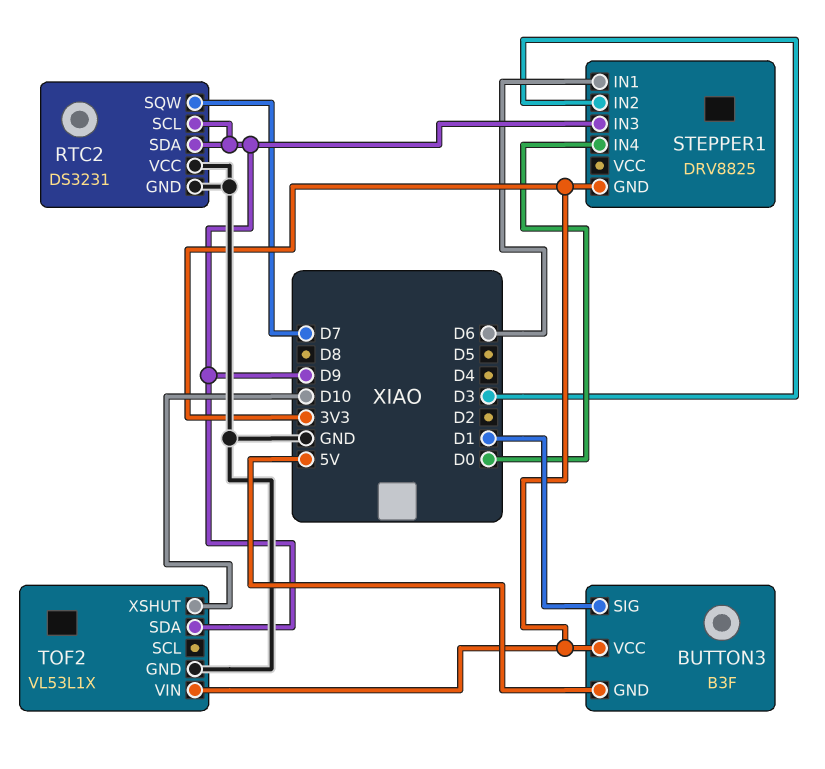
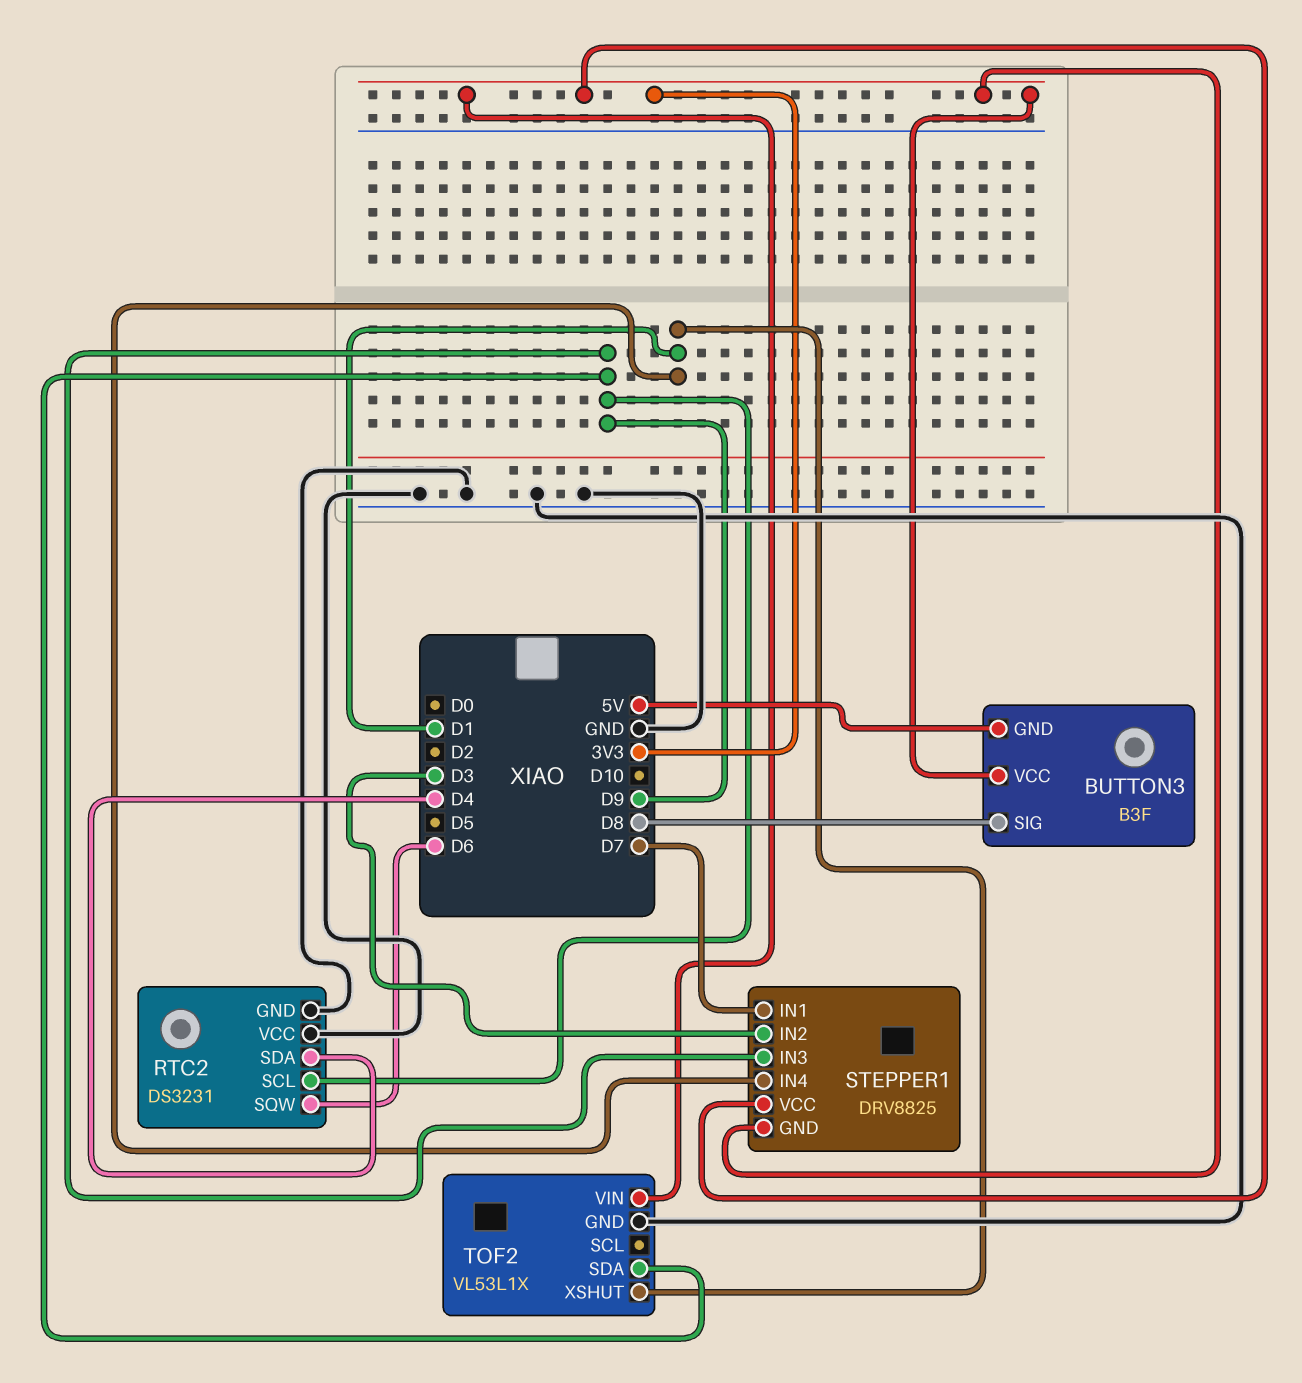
BUTTON3 pin SIG: D1 -> D8
RTC2 pin SDA: D9 -> D4
RTC2 pin SQW: D7 -> D6
STEPPER1 pin IN1: D6 -> D7
STEPPER1 pin IN4: D0 -> D1
STEPPER1 pin VCC: none -> 3V3
TOF2 pin XSHUT: D10 -> D1

